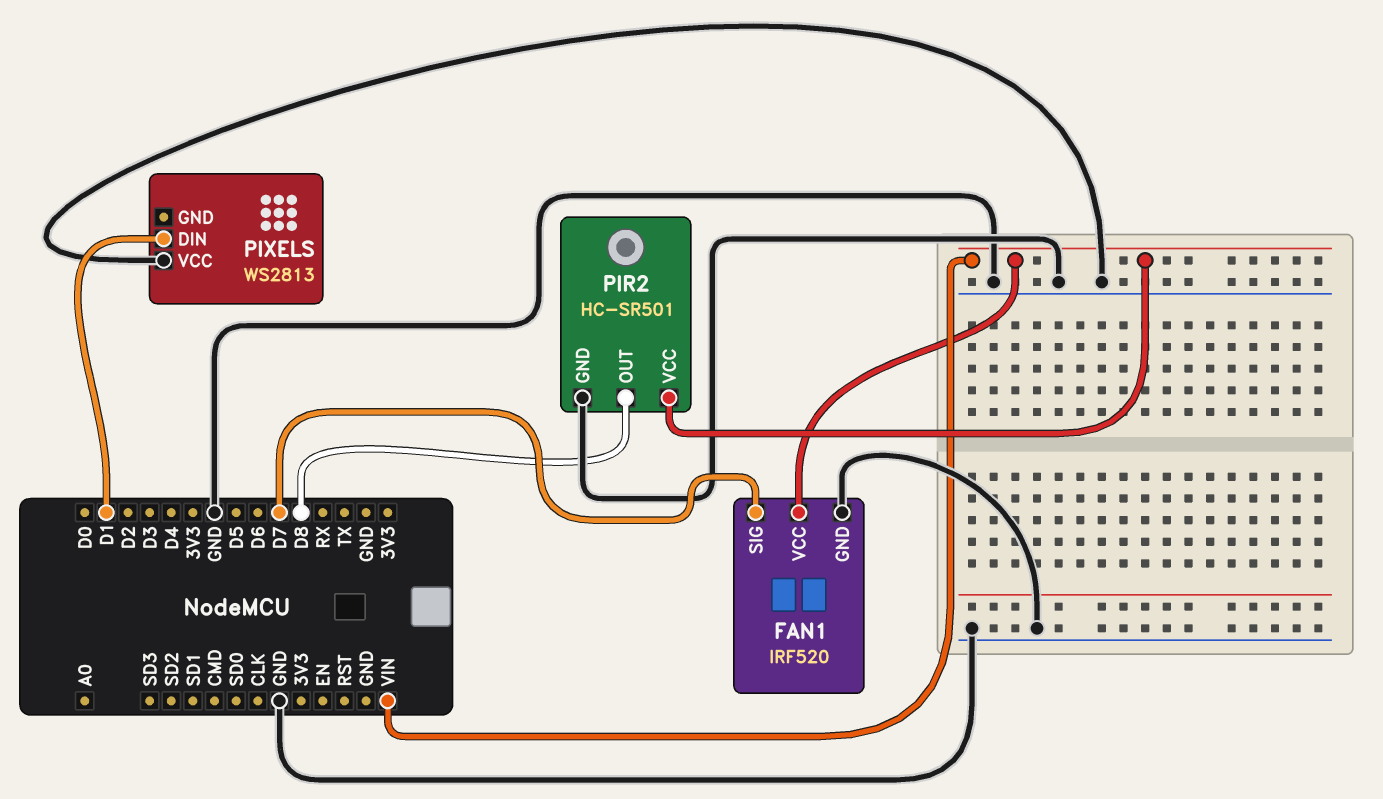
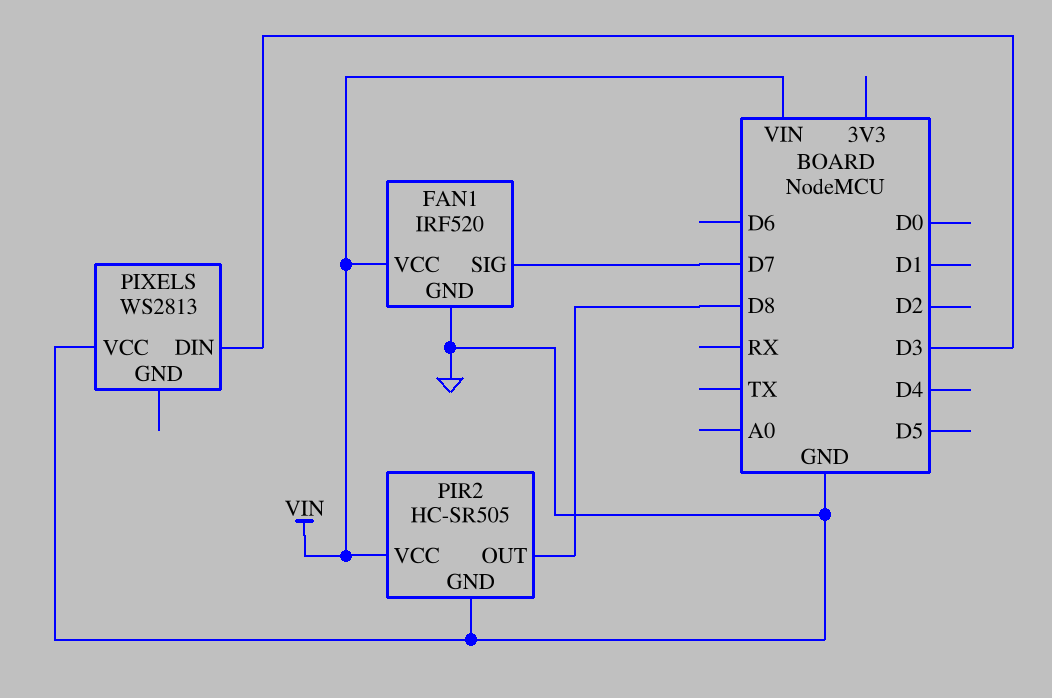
PIR2: HC-SR501 -> HC-SR505
PIXELS pin DIN: D1 -> D3

